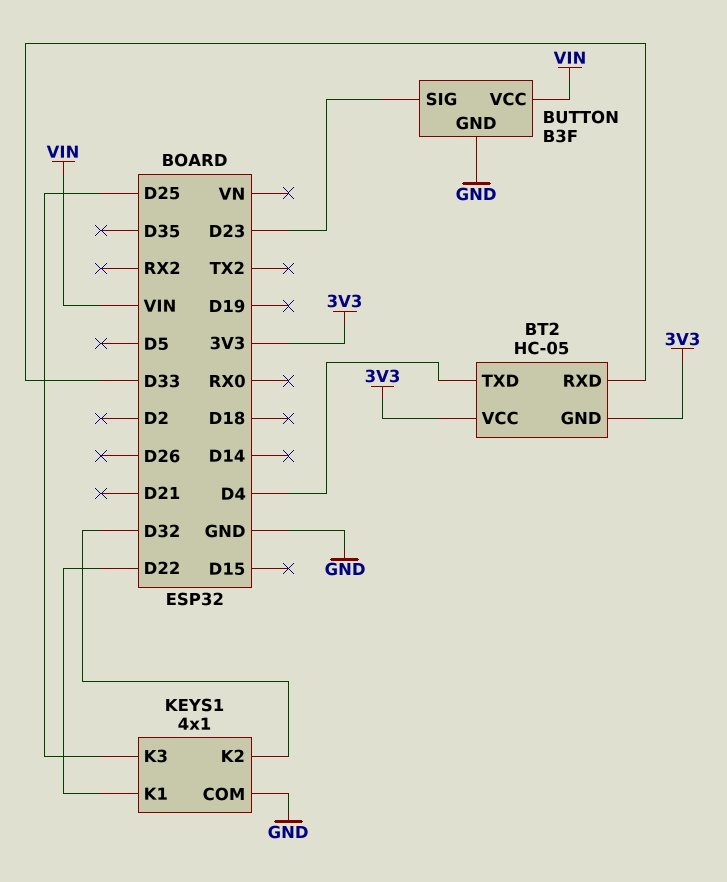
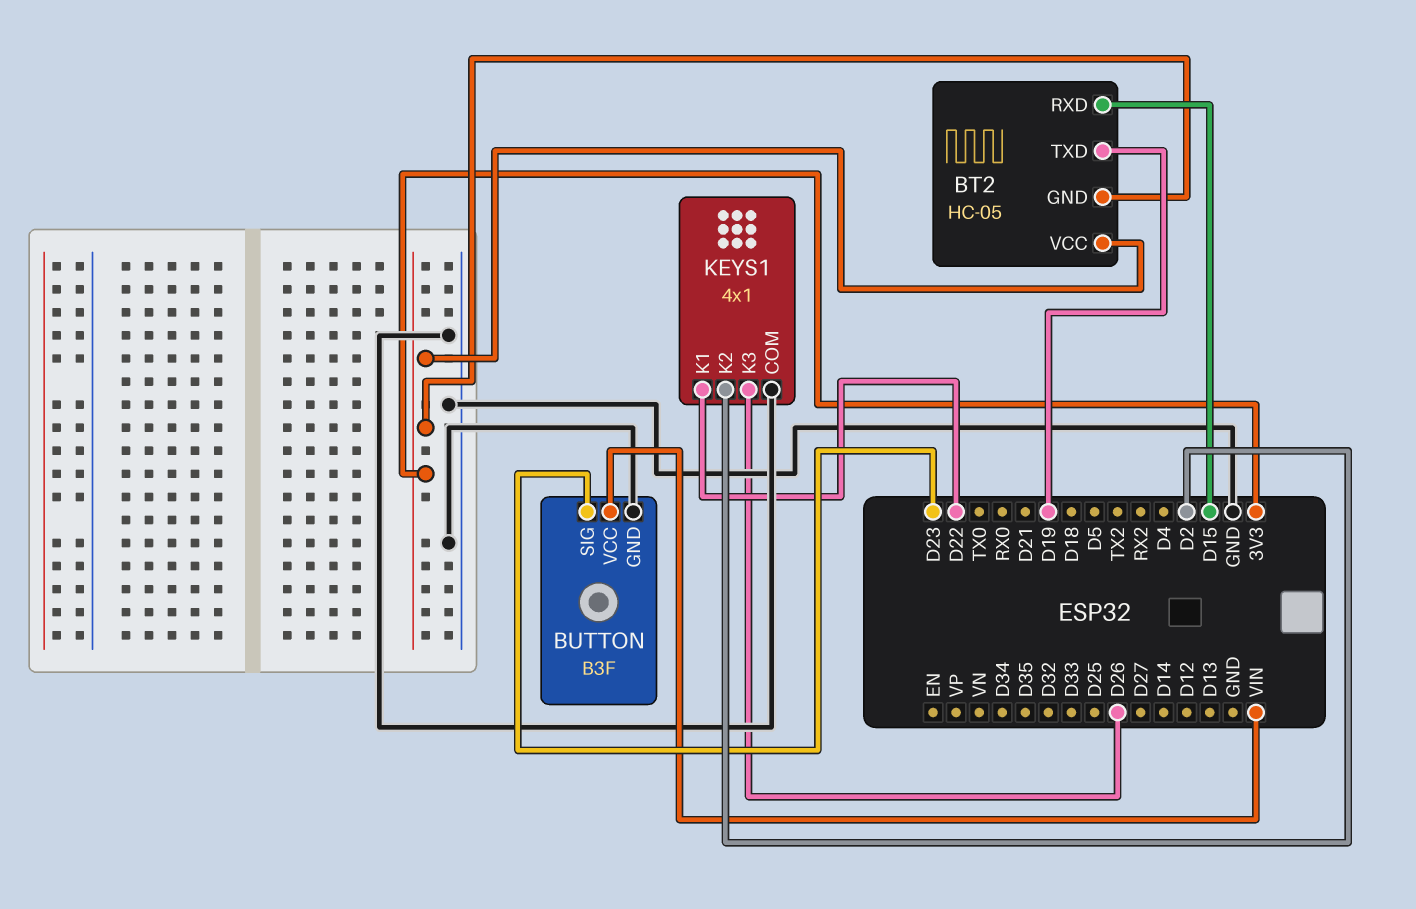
BT2 pin RXD: D33 -> D15
BT2 pin TXD: D4 -> D19
KEYS1 pin K2: D32 -> D2
KEYS1 pin K3: D25 -> D26

